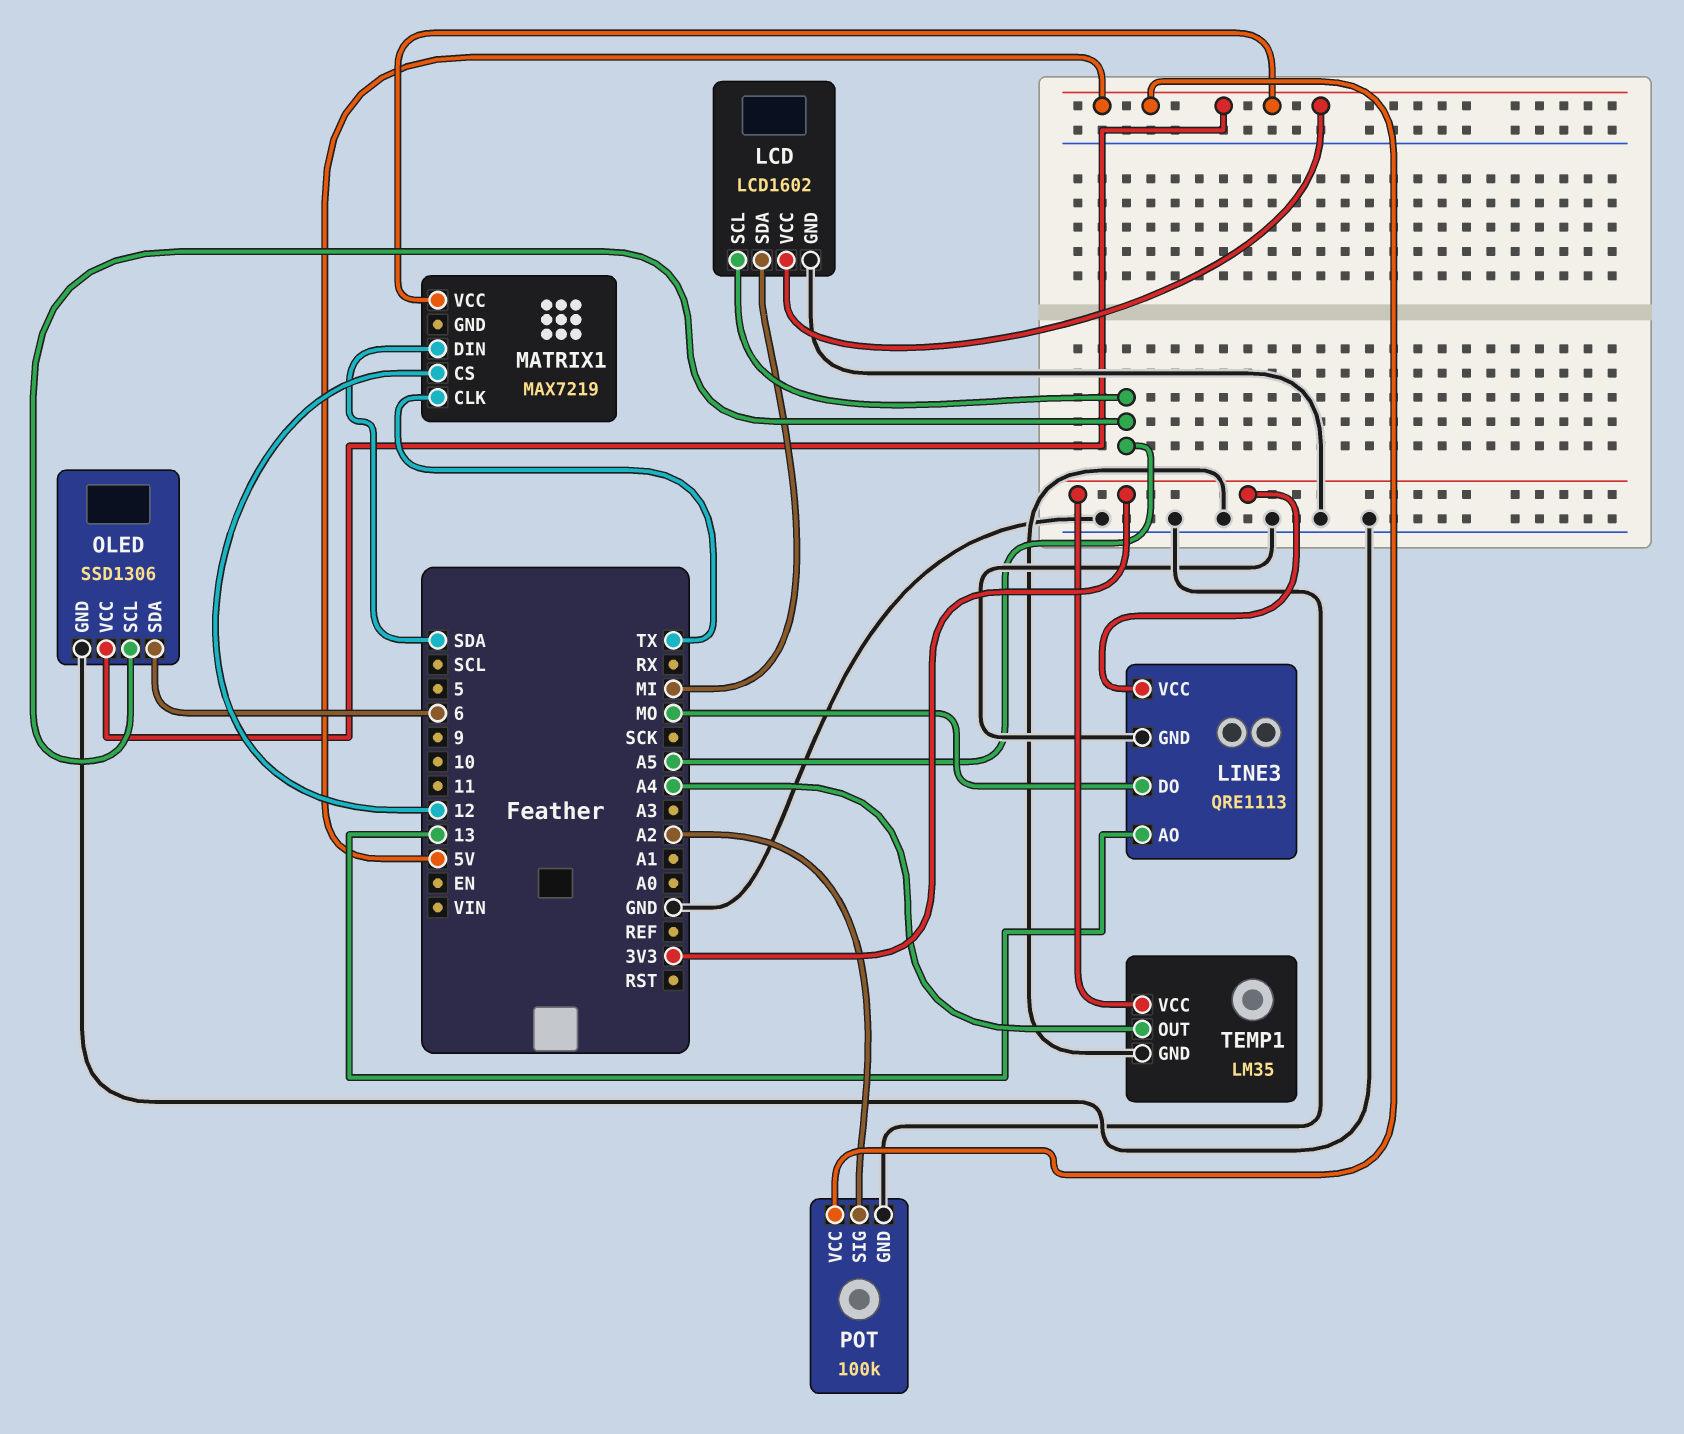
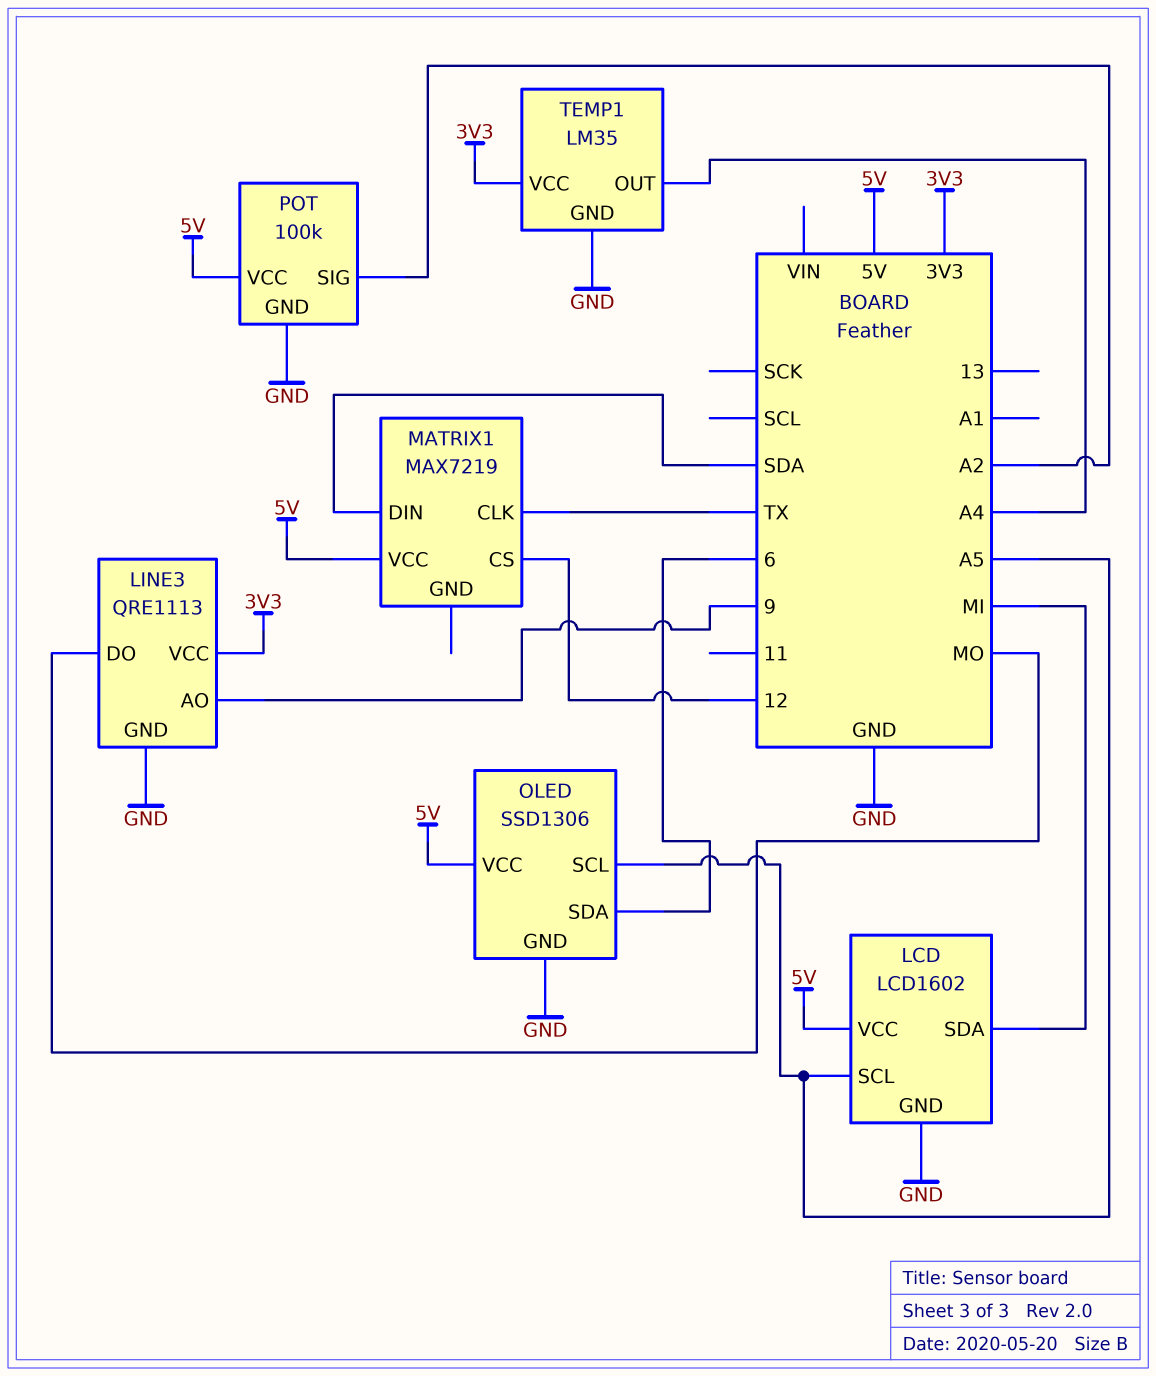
LINE3 pin AO: 13 -> 9

